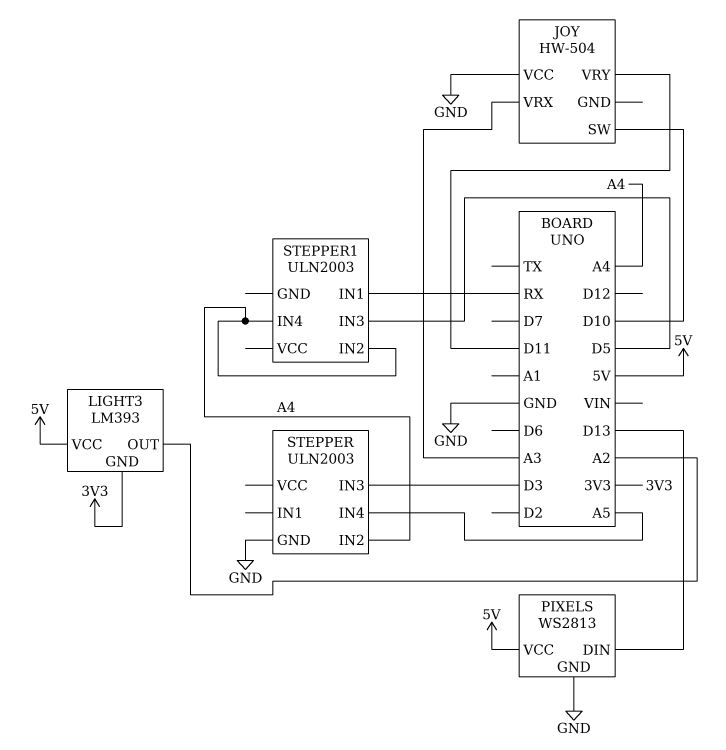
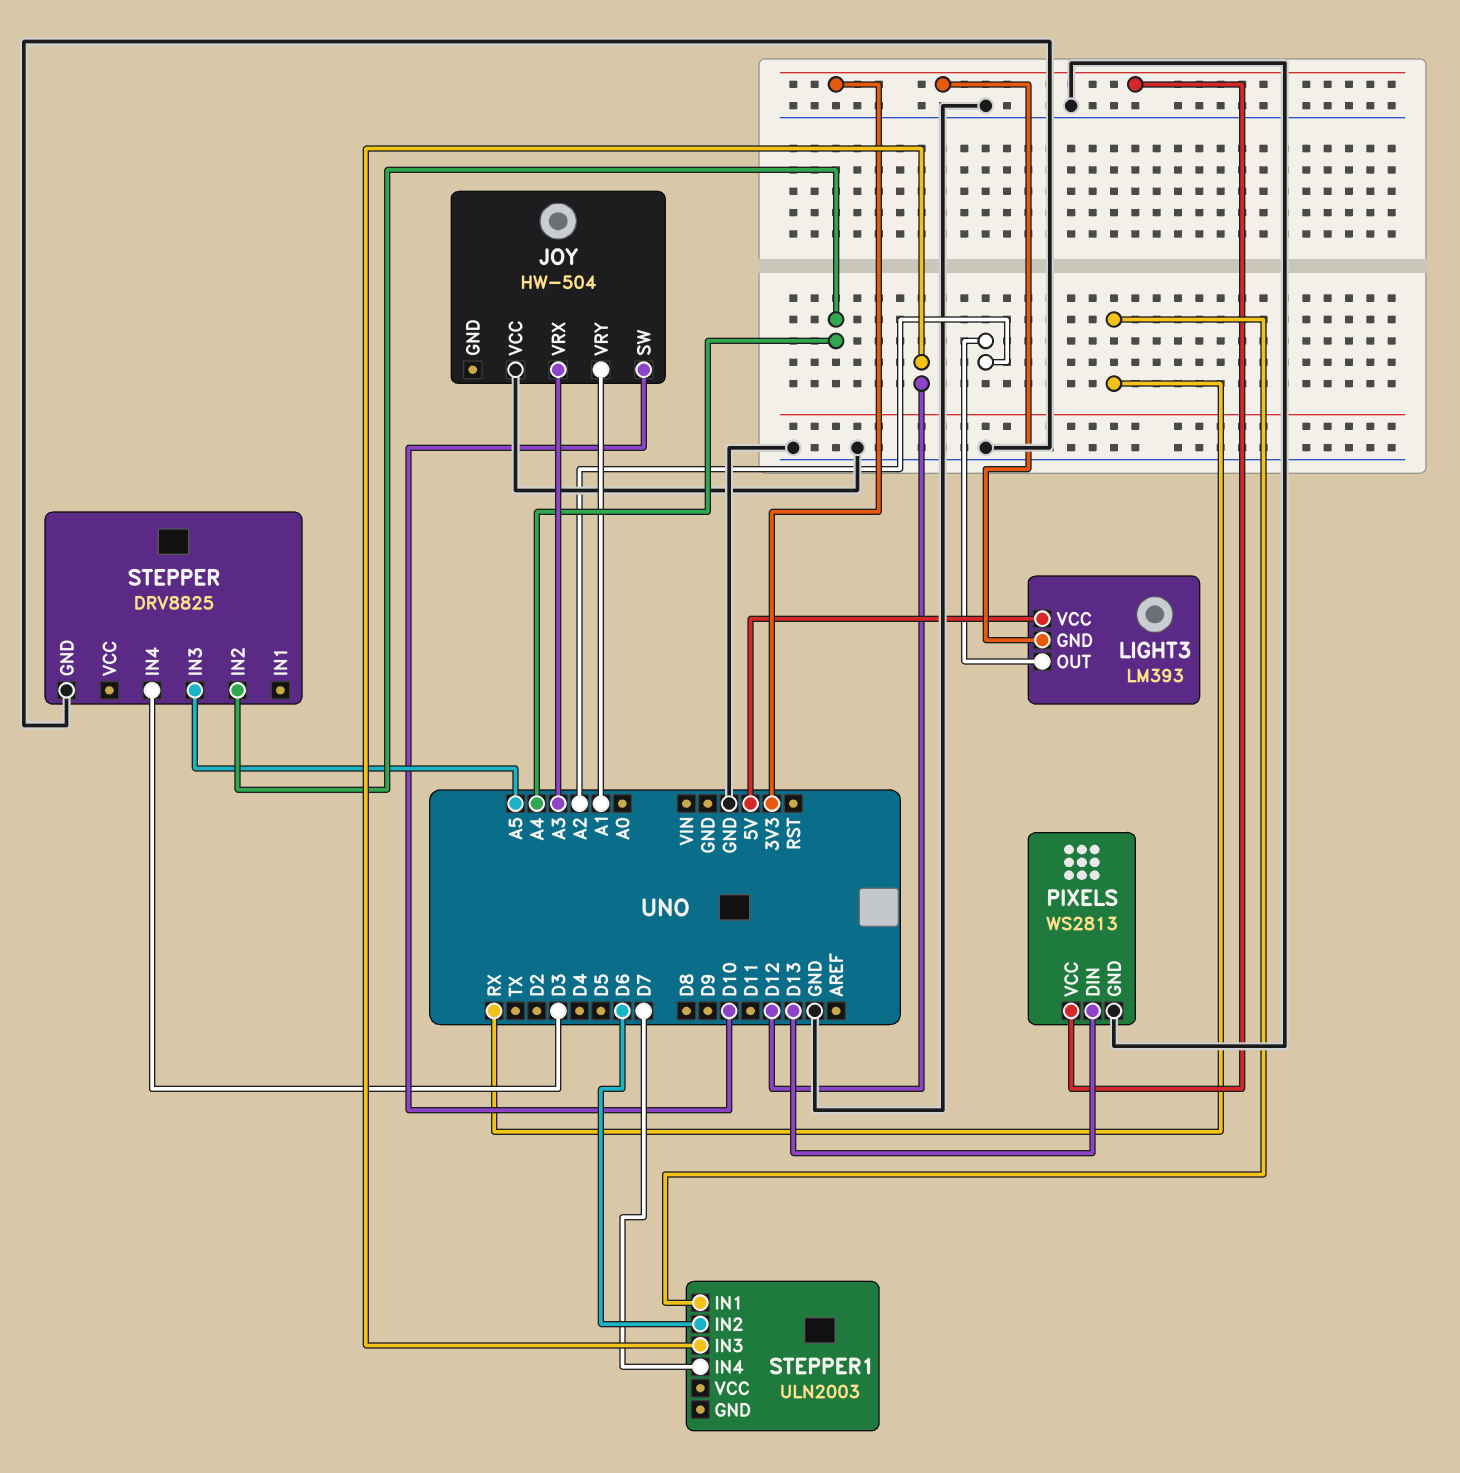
JOY pin VRY: D11 -> A1
PIXELS pin VCC: 5V -> 3V3
STEPPER: ULN2003 -> DRV8825
STEPPER pin IN3: D3 -> A5
STEPPER pin IN4: A5 -> D3
STEPPER1 pin IN2: A4 -> D6
STEPPER1 pin IN3: D5 -> D12
STEPPER1 pin IN4: A4 -> D7

